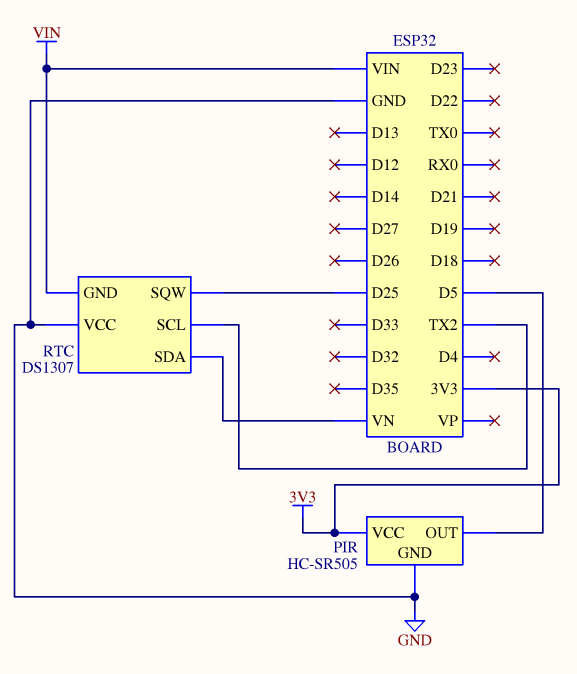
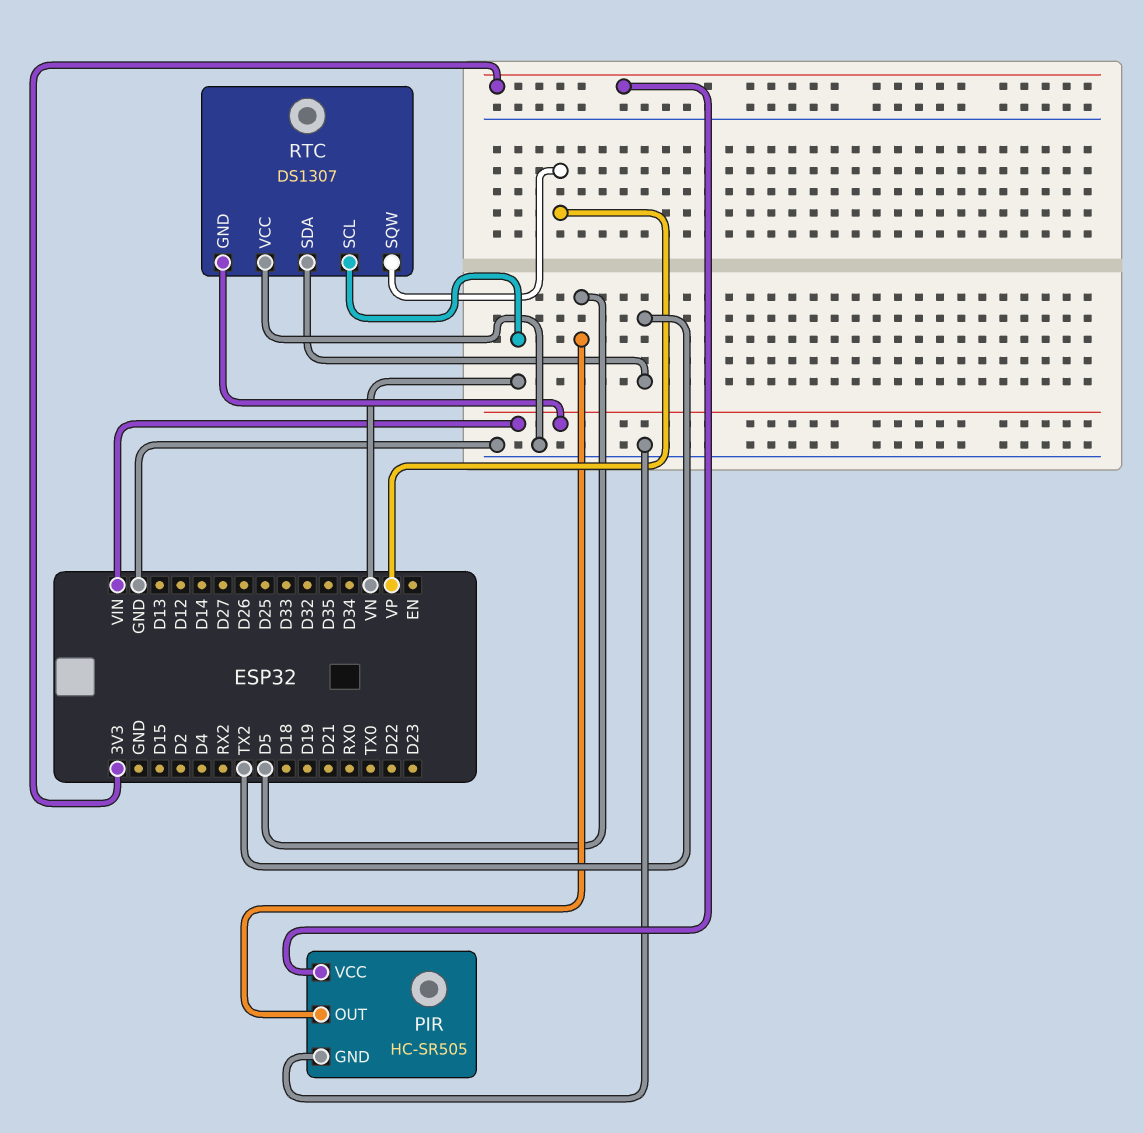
RTC pin SCL: TX2 -> VN
RTC pin SDA: VN -> TX2
RTC pin SQW: D25 -> VP

